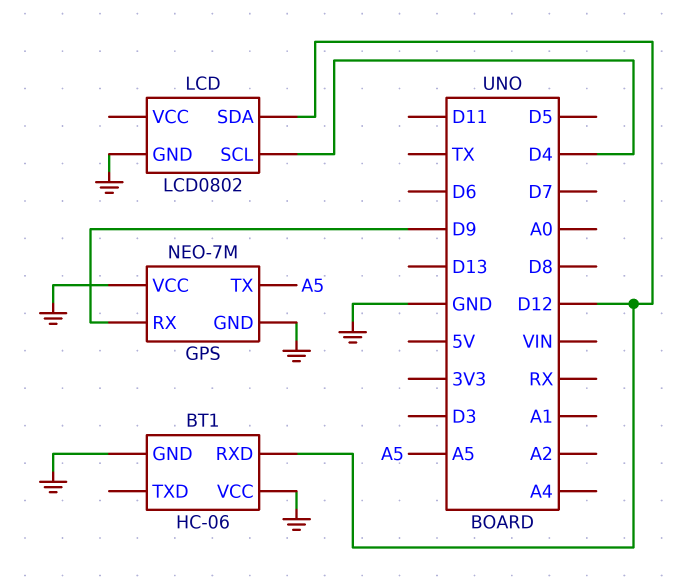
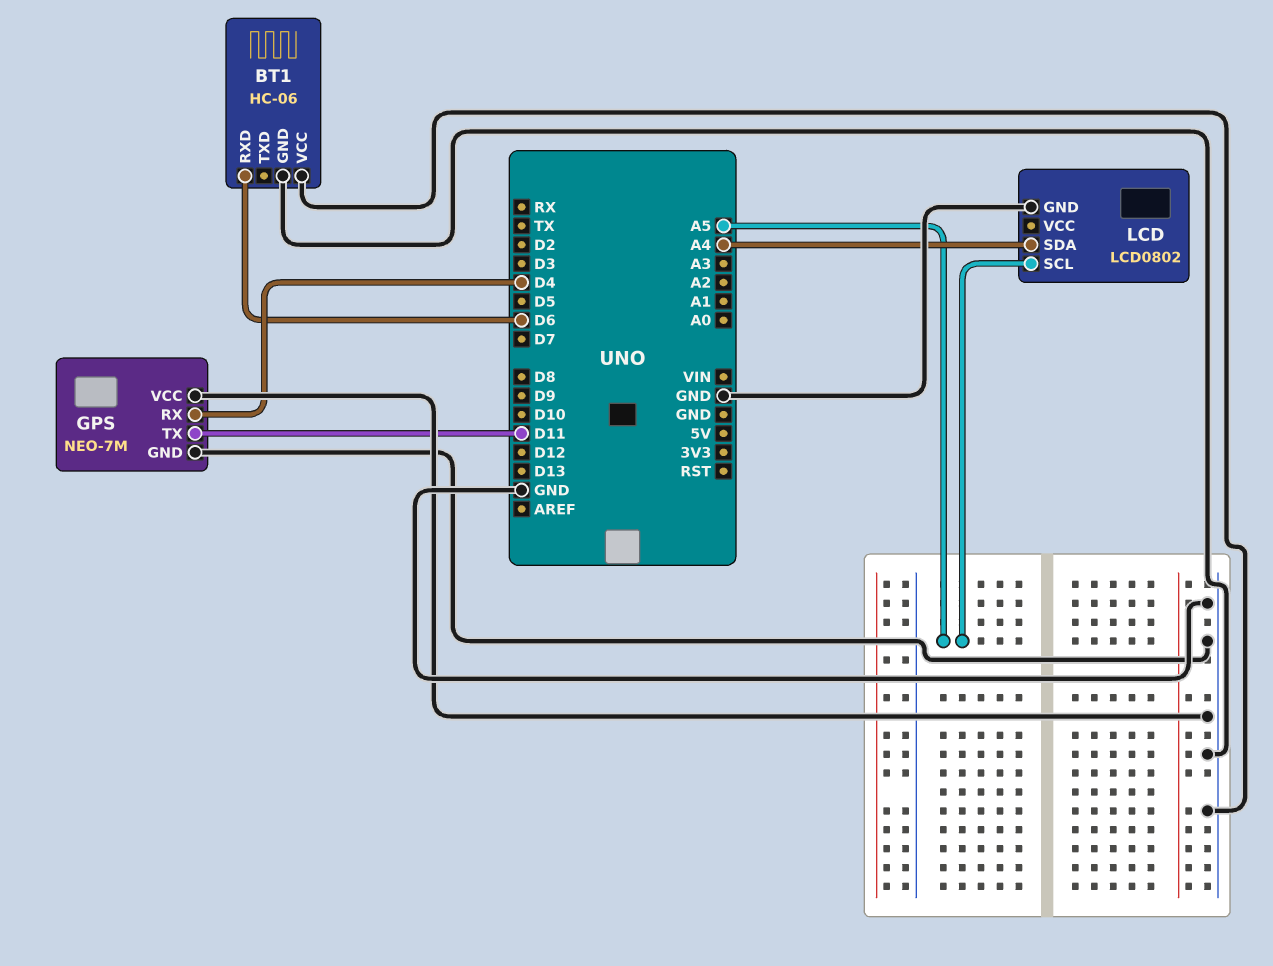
BT1 pin RXD: D12 -> D6
GPS pin RX: D9 -> D4
GPS pin TX: A5 -> D11
LCD pin SCL: D4 -> A5
LCD pin SDA: D12 -> A4

